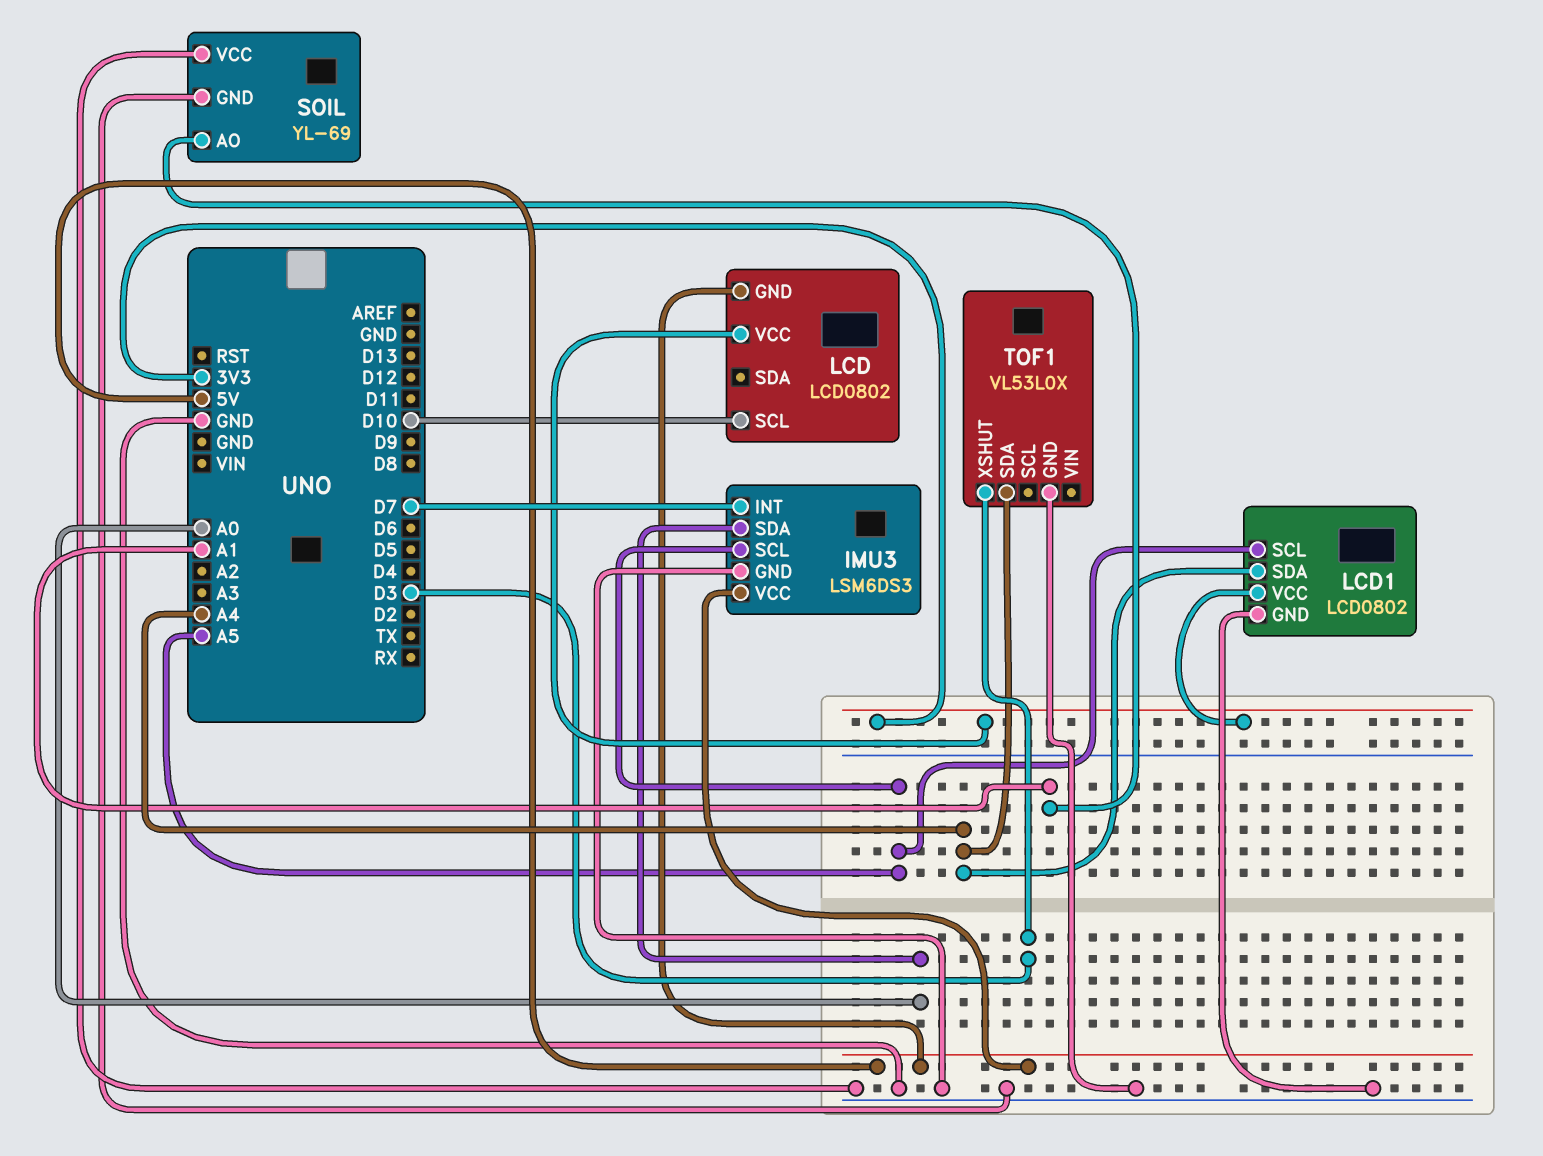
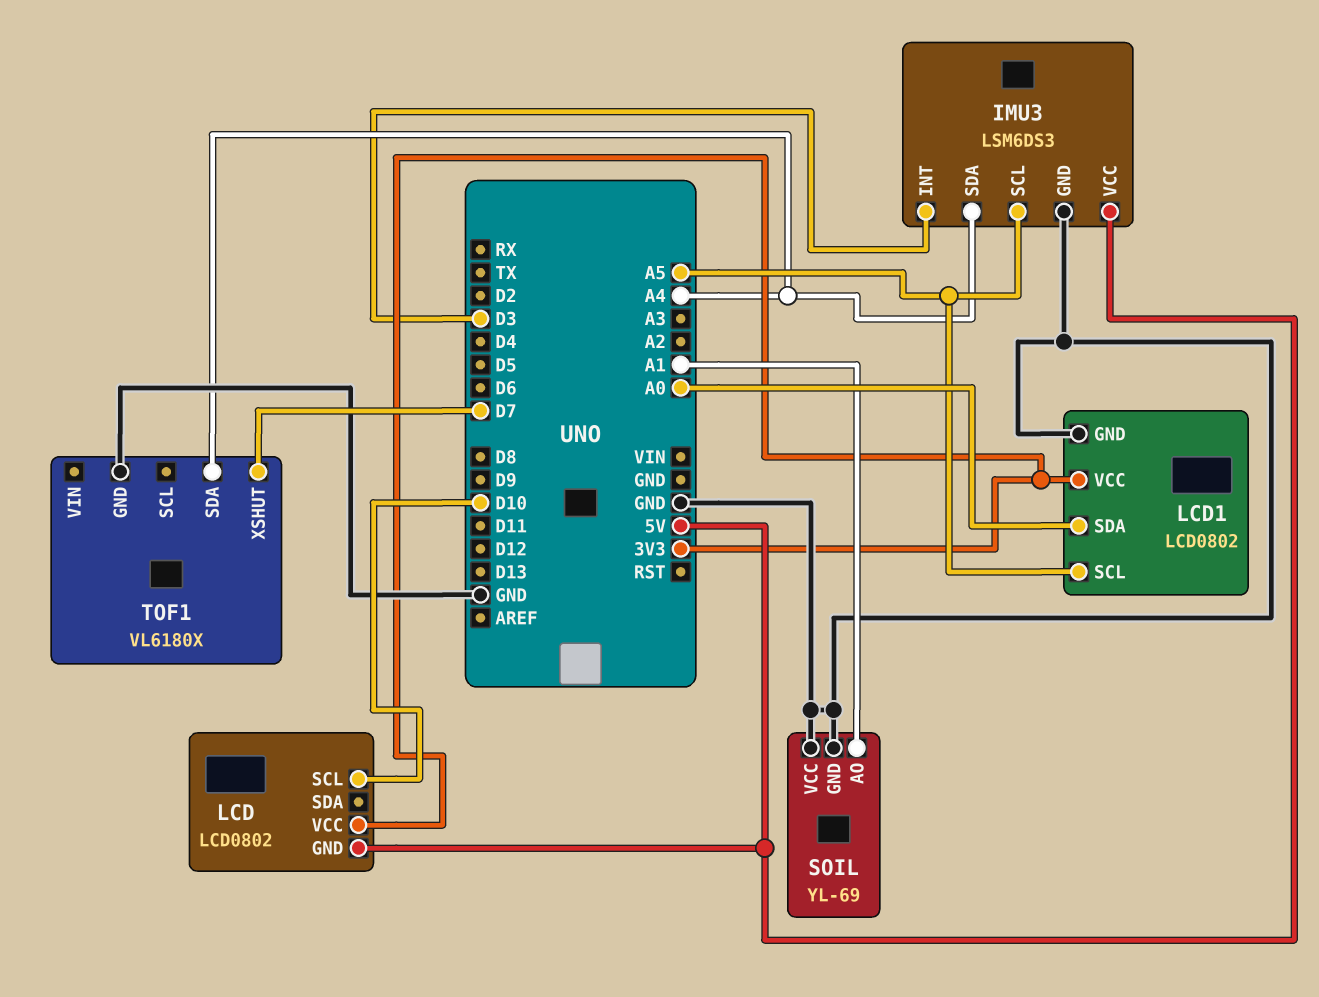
IMU3 pin INT: D7 -> D3
IMU3 pin SDA: A0 -> A4
LCD1 pin SDA: A4 -> A0
TOF1: VL53L0X -> VL6180X
TOF1 pin XSHUT: D3 -> D7

